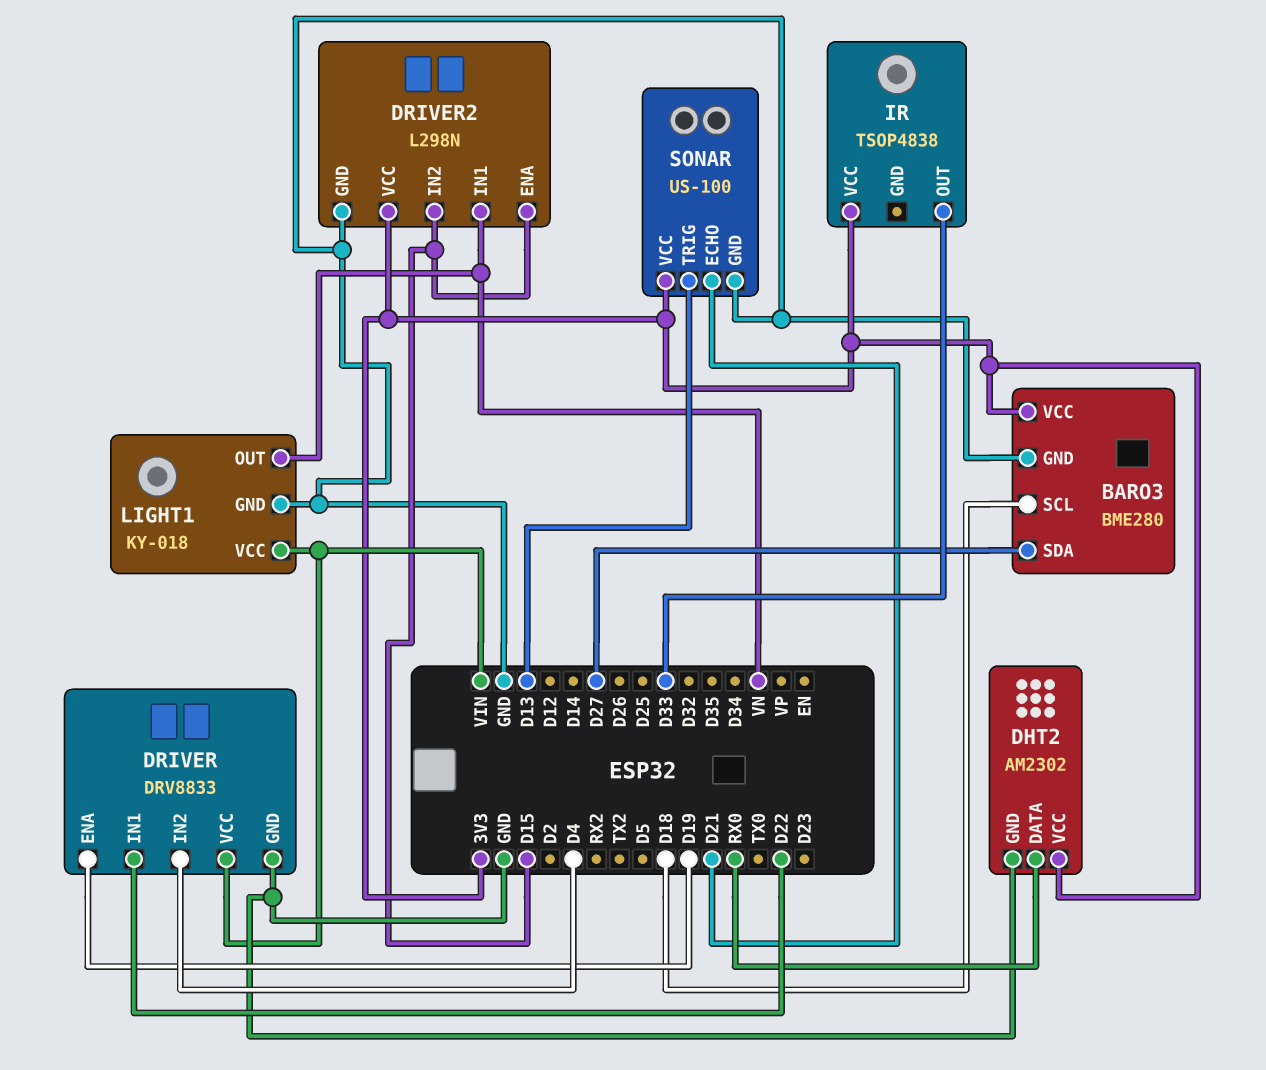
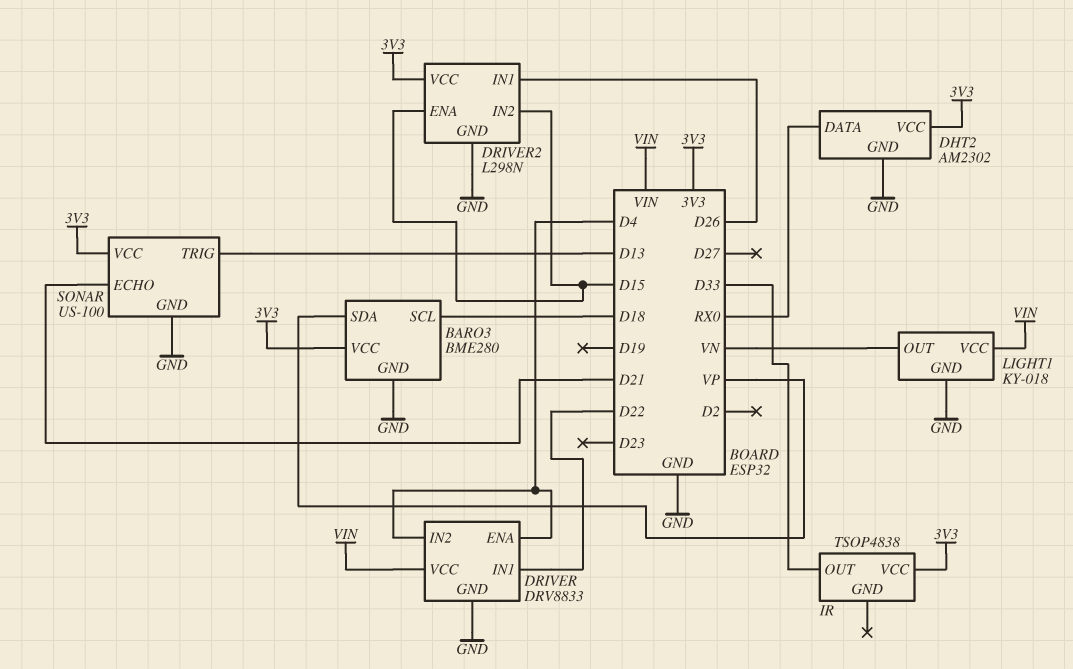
BARO3 pin SDA: D27 -> VP
DRIVER pin ENA: D19 -> D4
DRIVER2 pin IN1: VN -> D26

